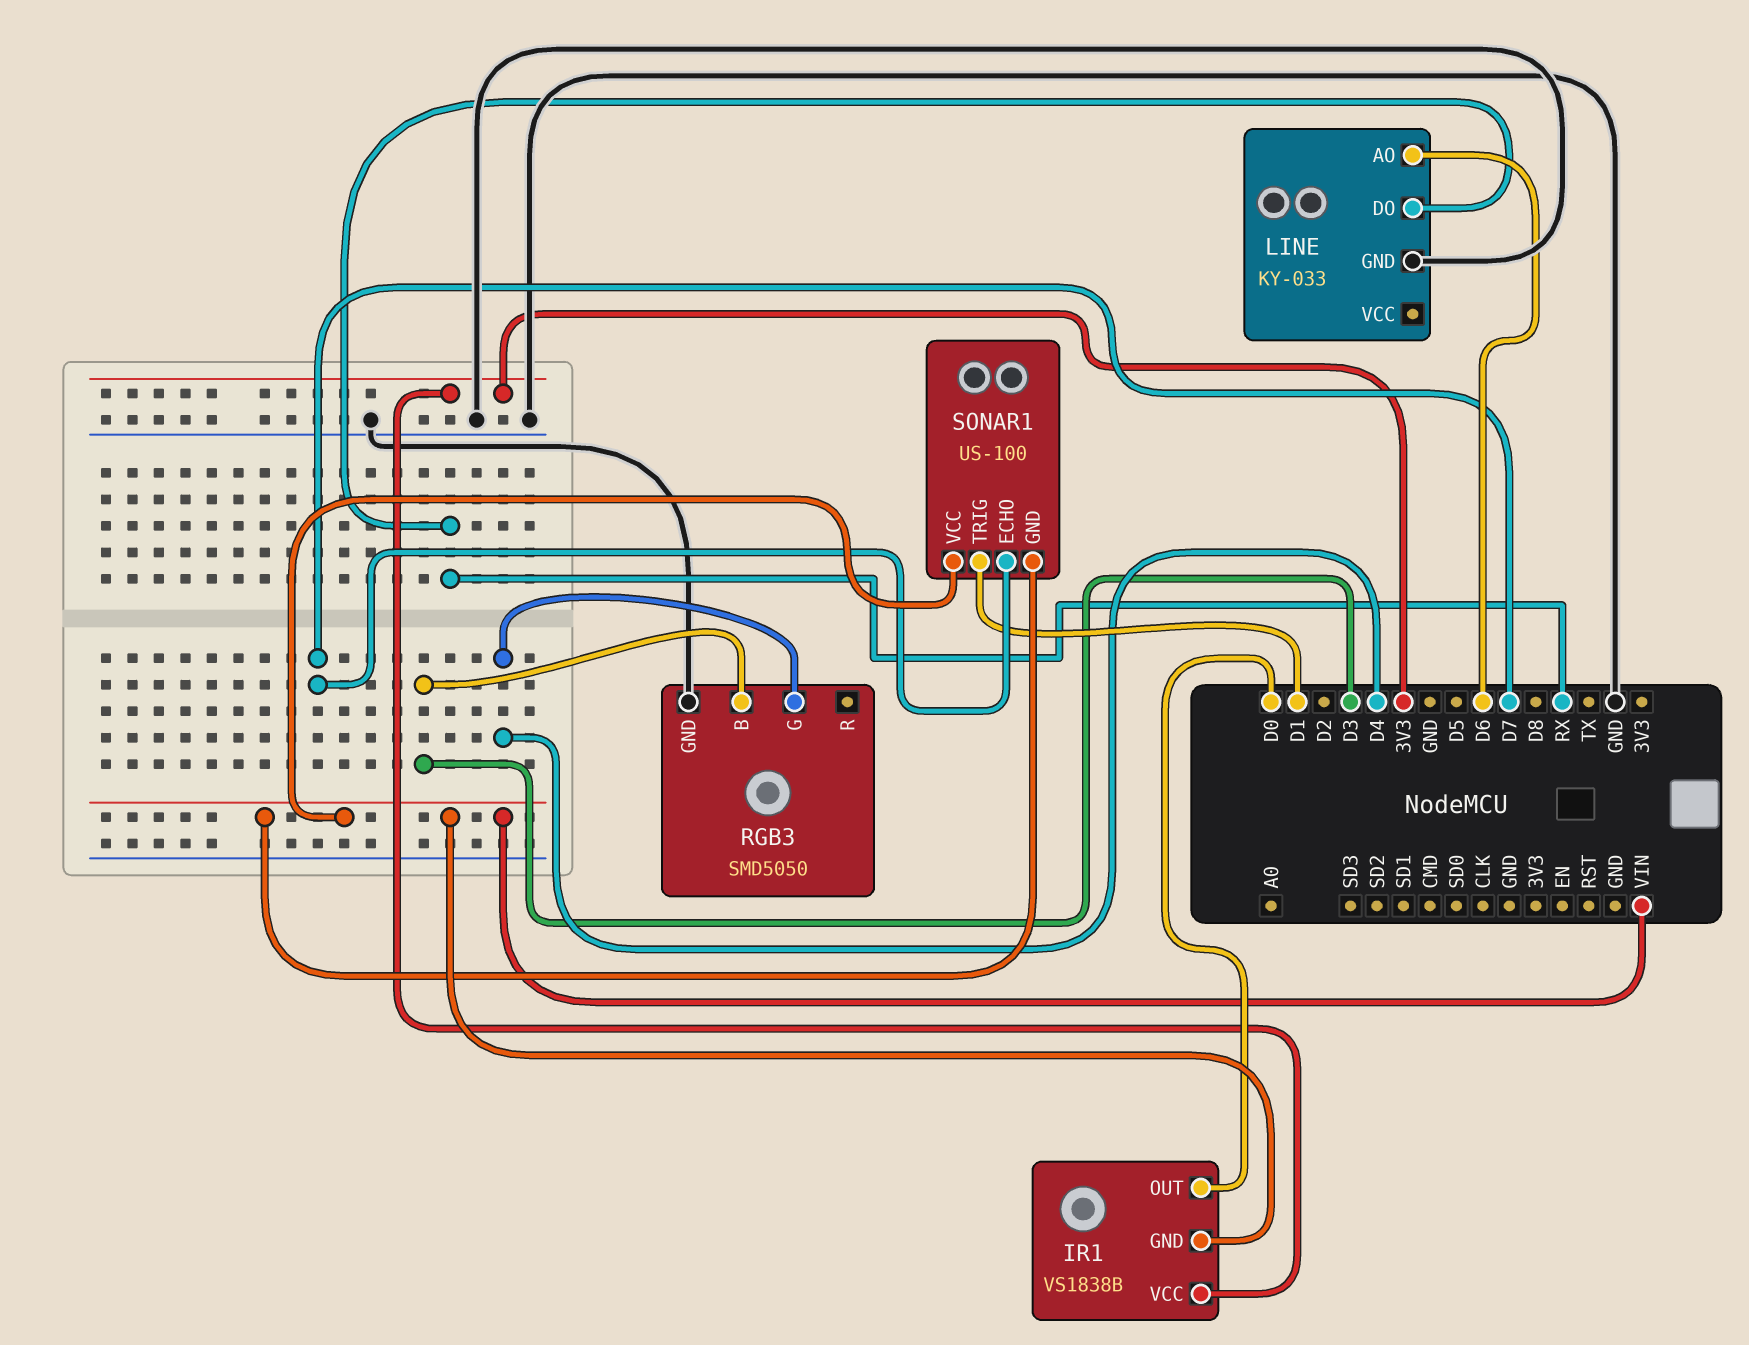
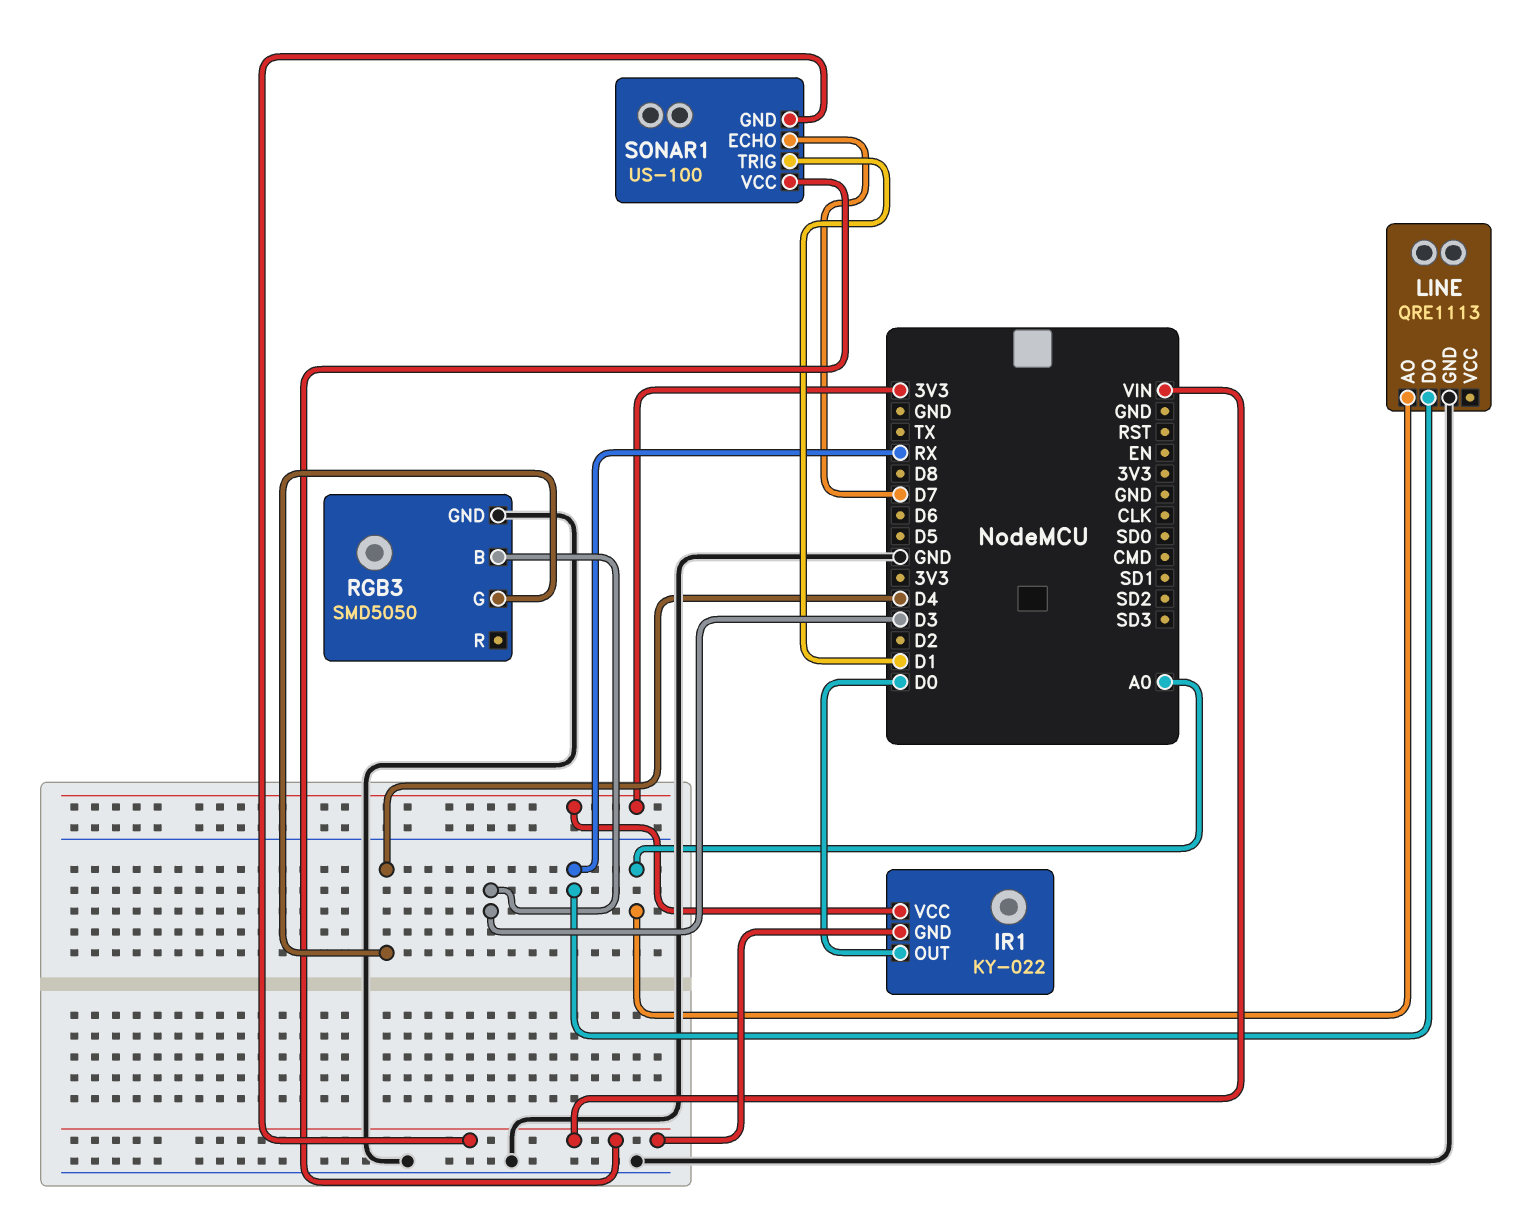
IR1: VS1838B -> KY-022
LINE: KY-033 -> QRE1113
LINE pin AO: D6 -> A0

